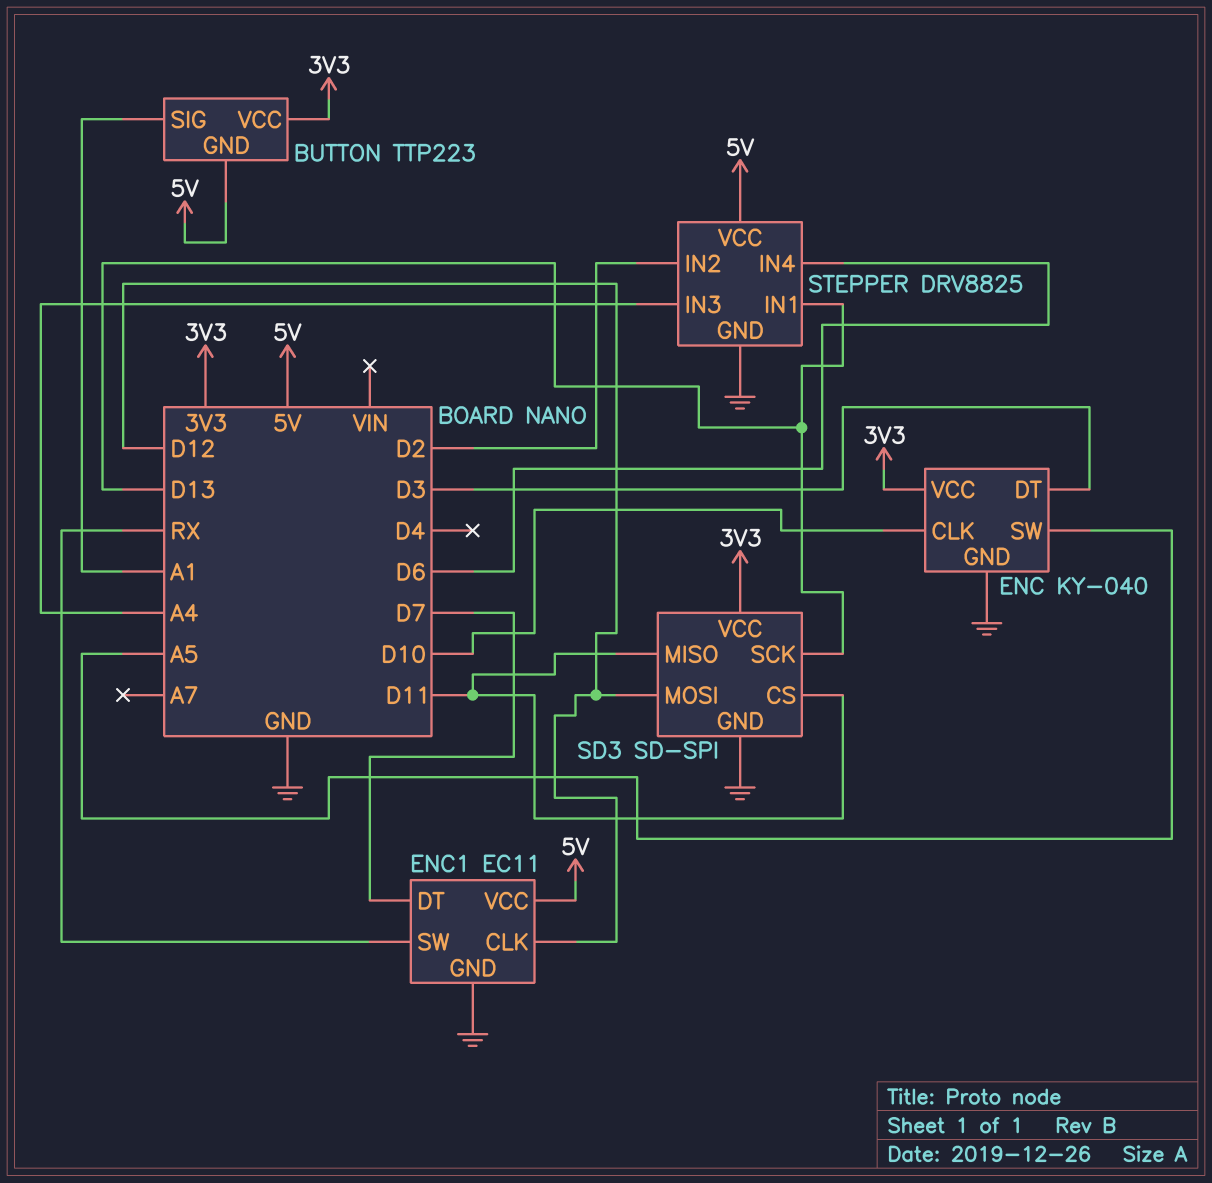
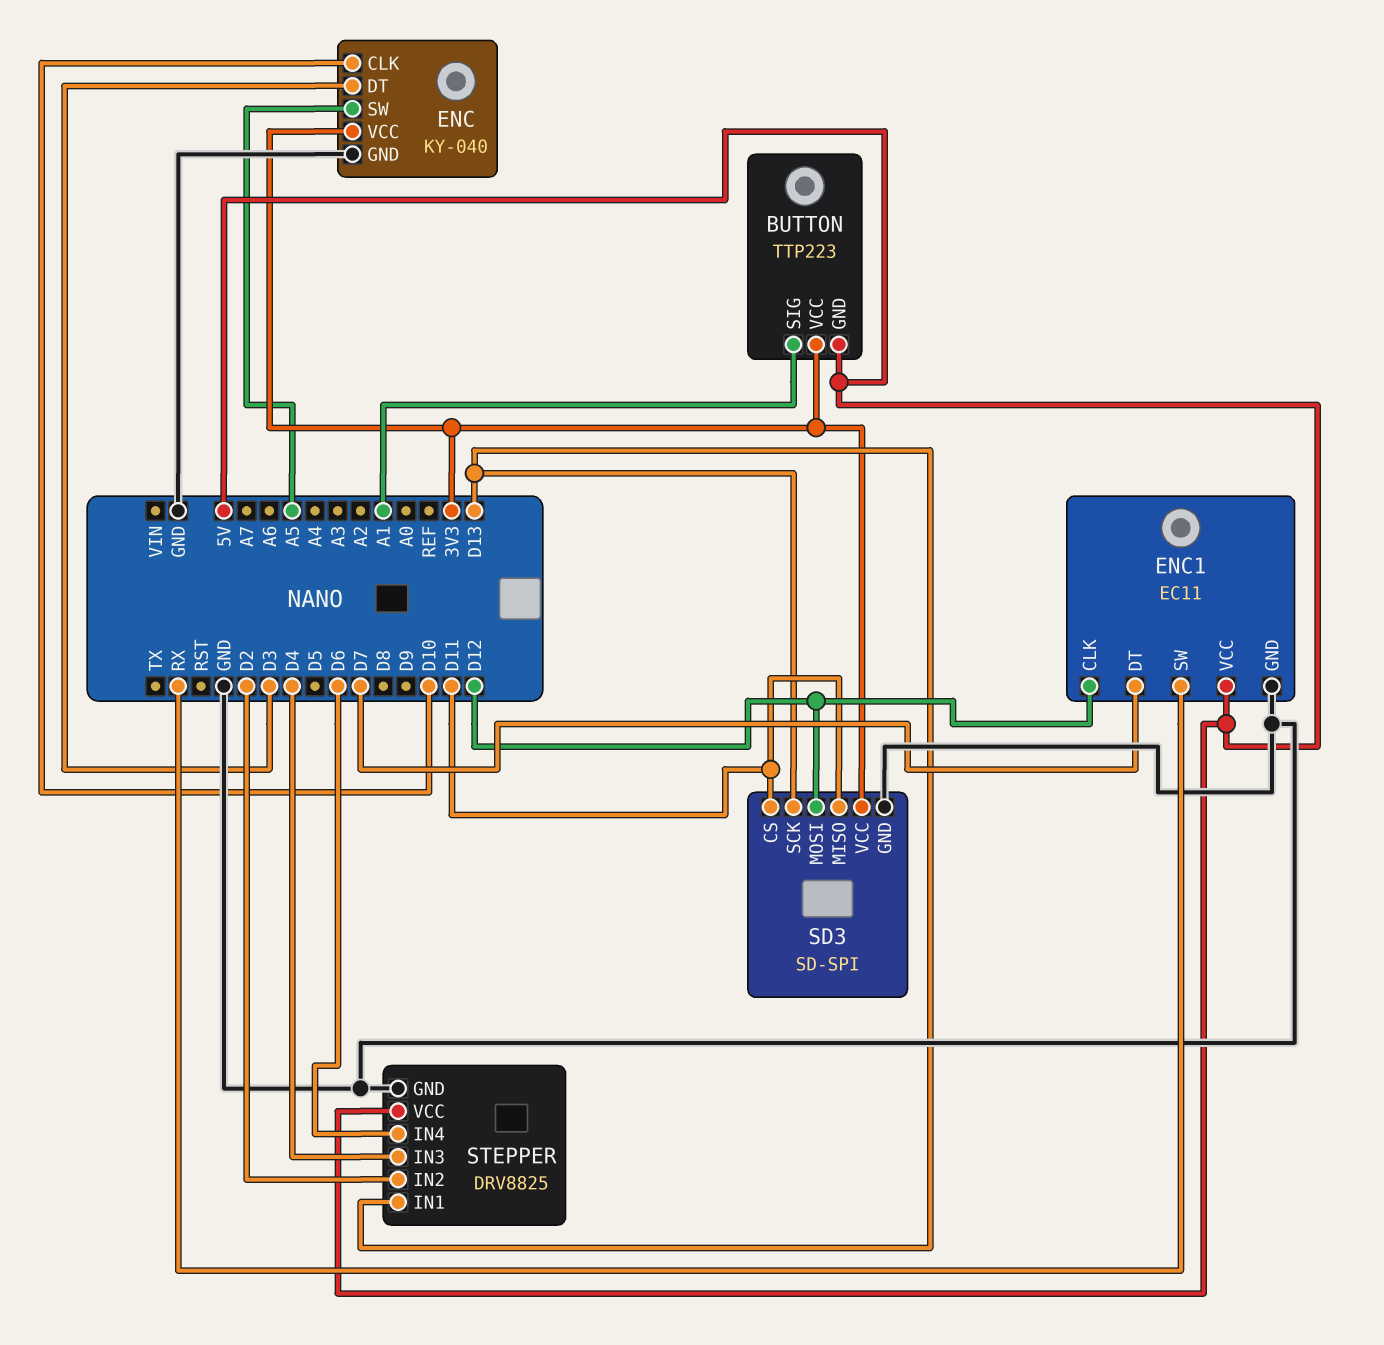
STEPPER pin IN3: A4 -> D4

